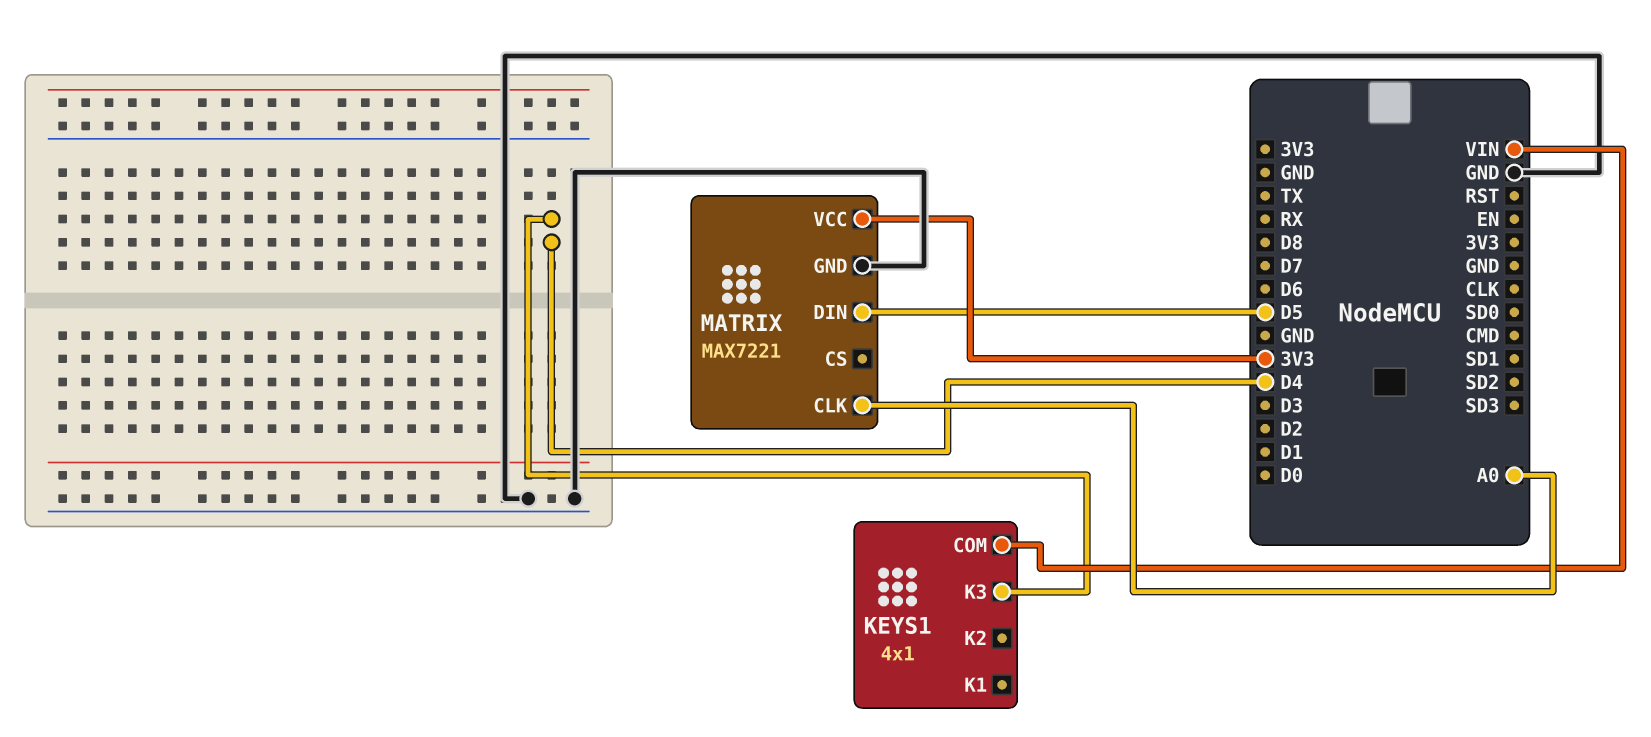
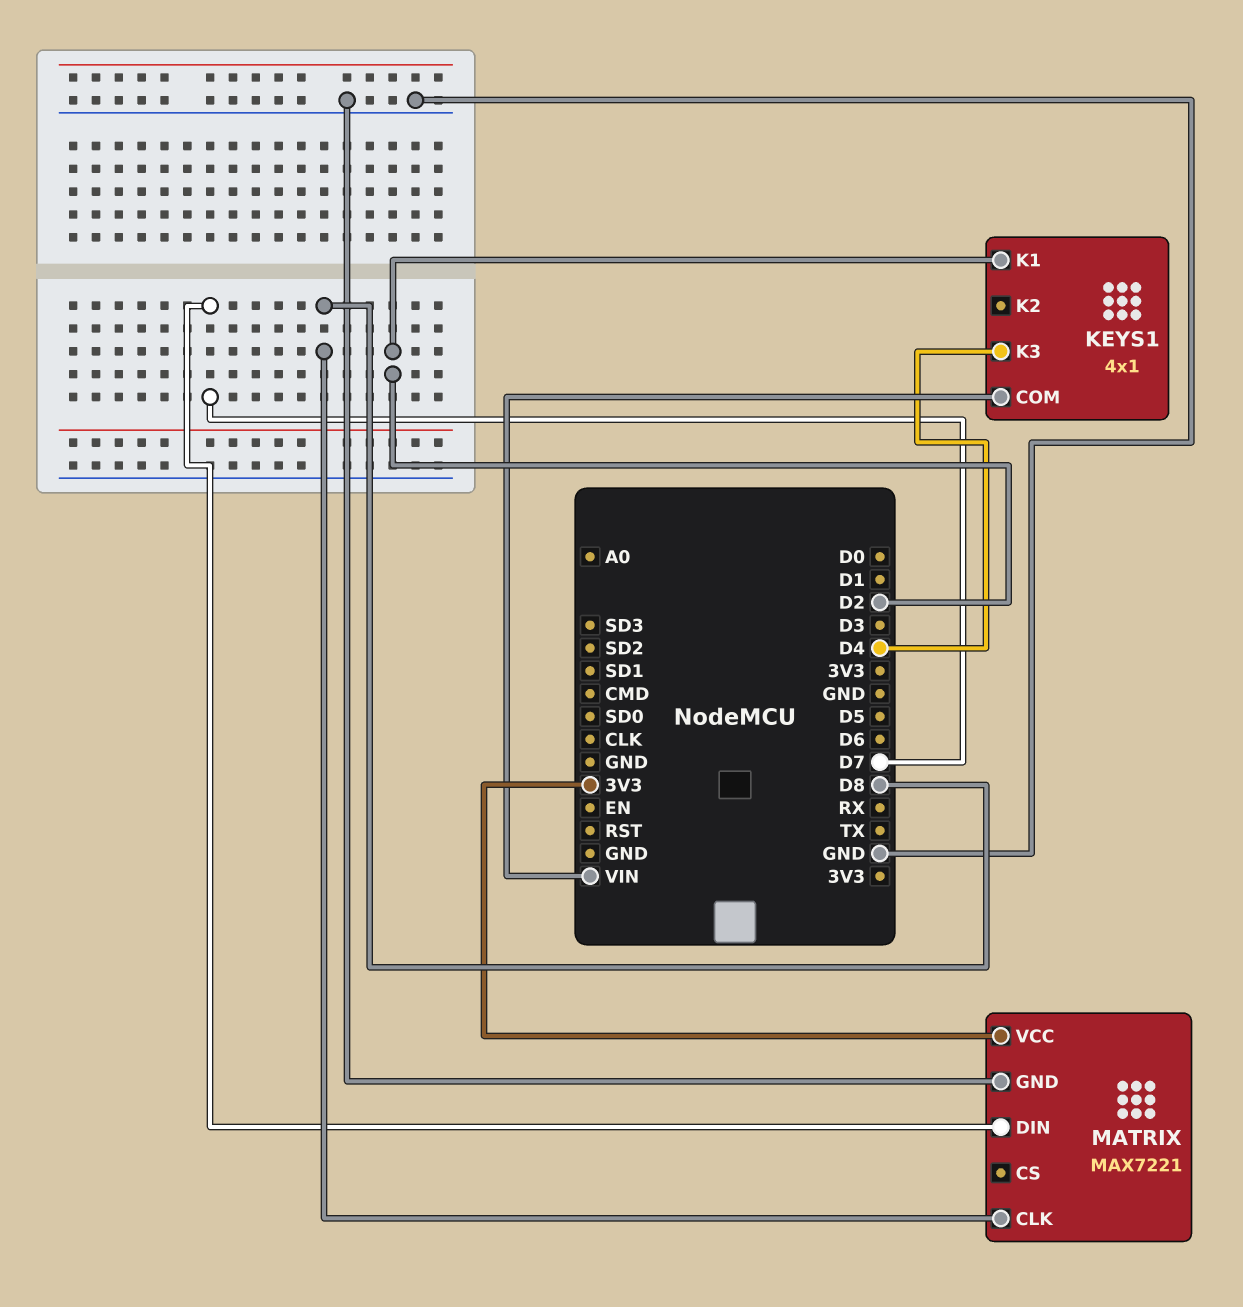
KEYS1 pin K1: none -> D2
MATRIX pin CLK: A0 -> D8
MATRIX pin DIN: D5 -> D7

